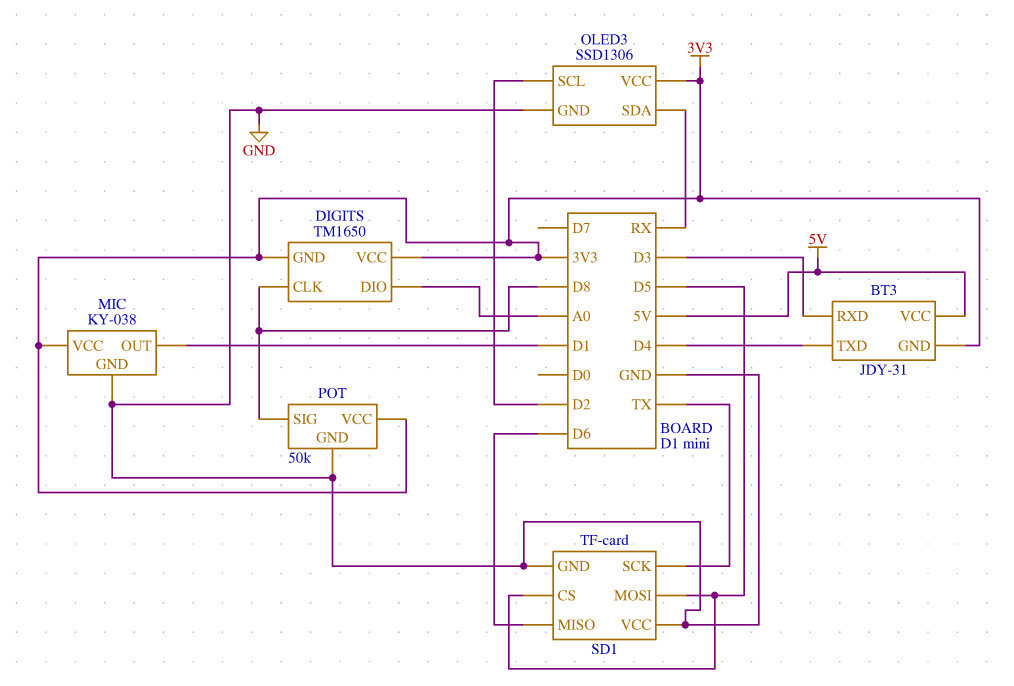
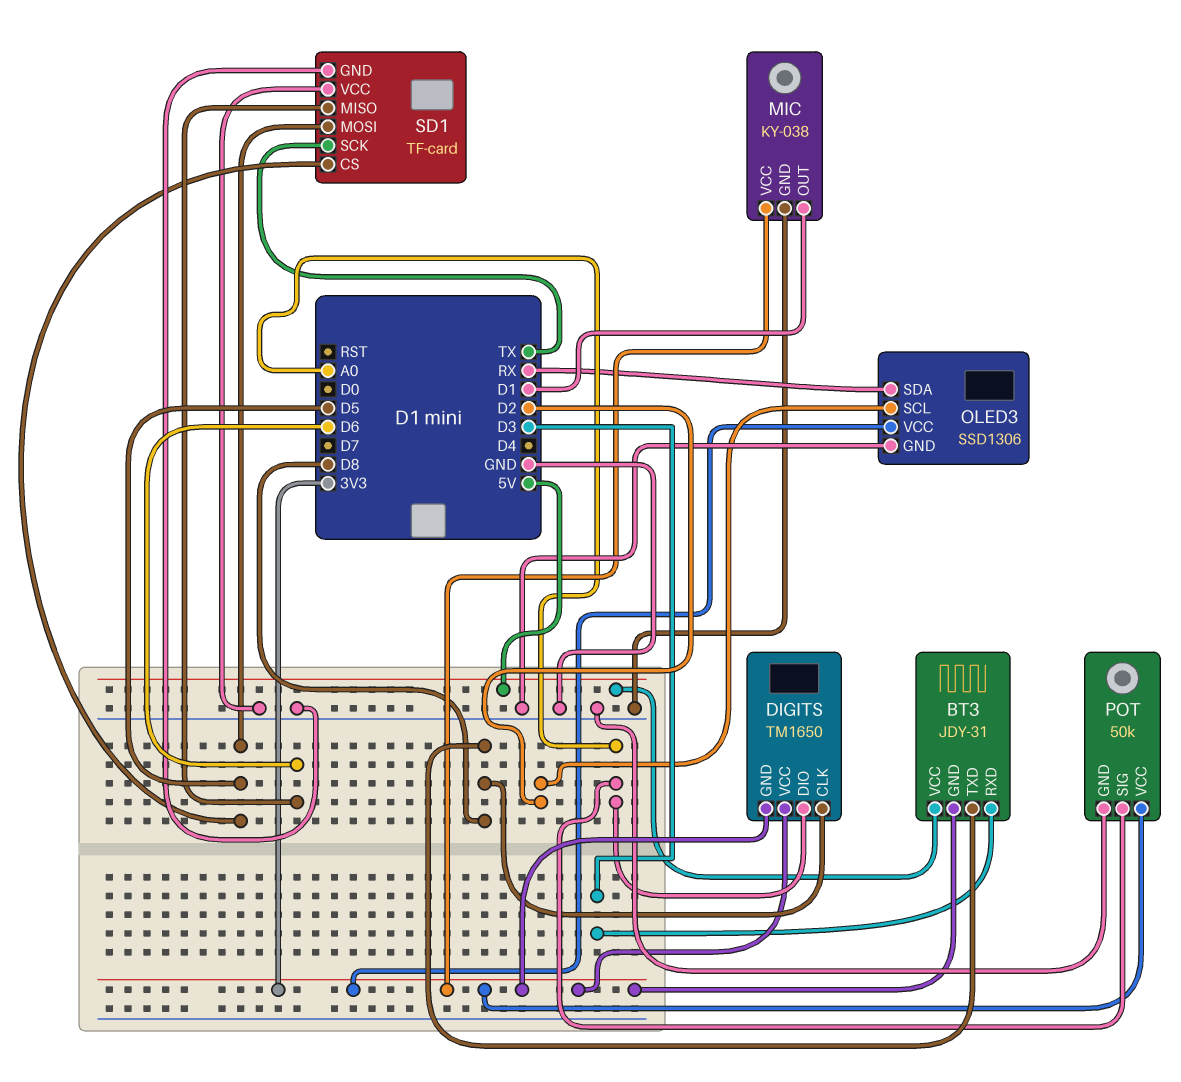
BT3 pin TXD: D4 -> D8
POT pin SIG: D8 -> A0

